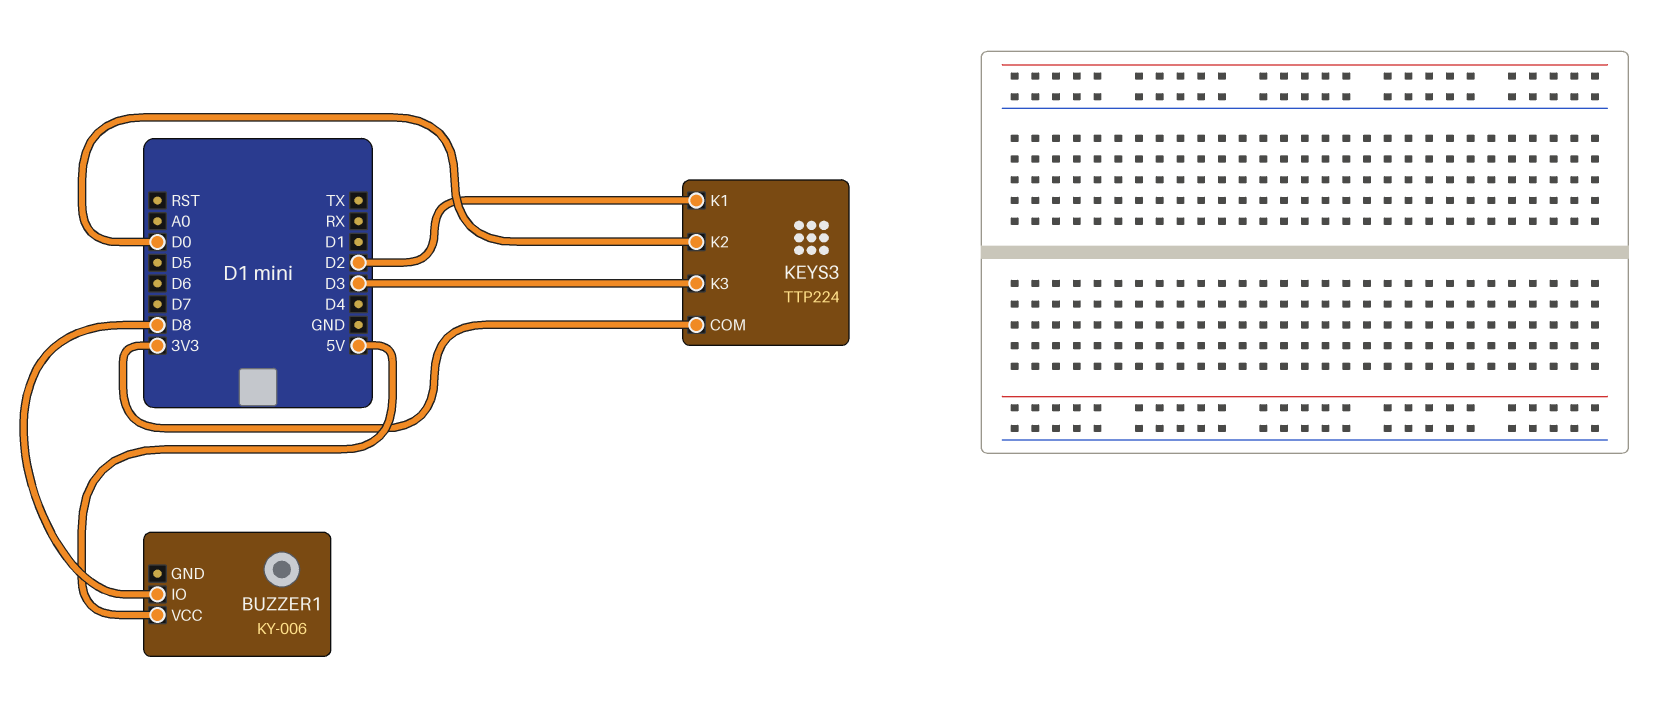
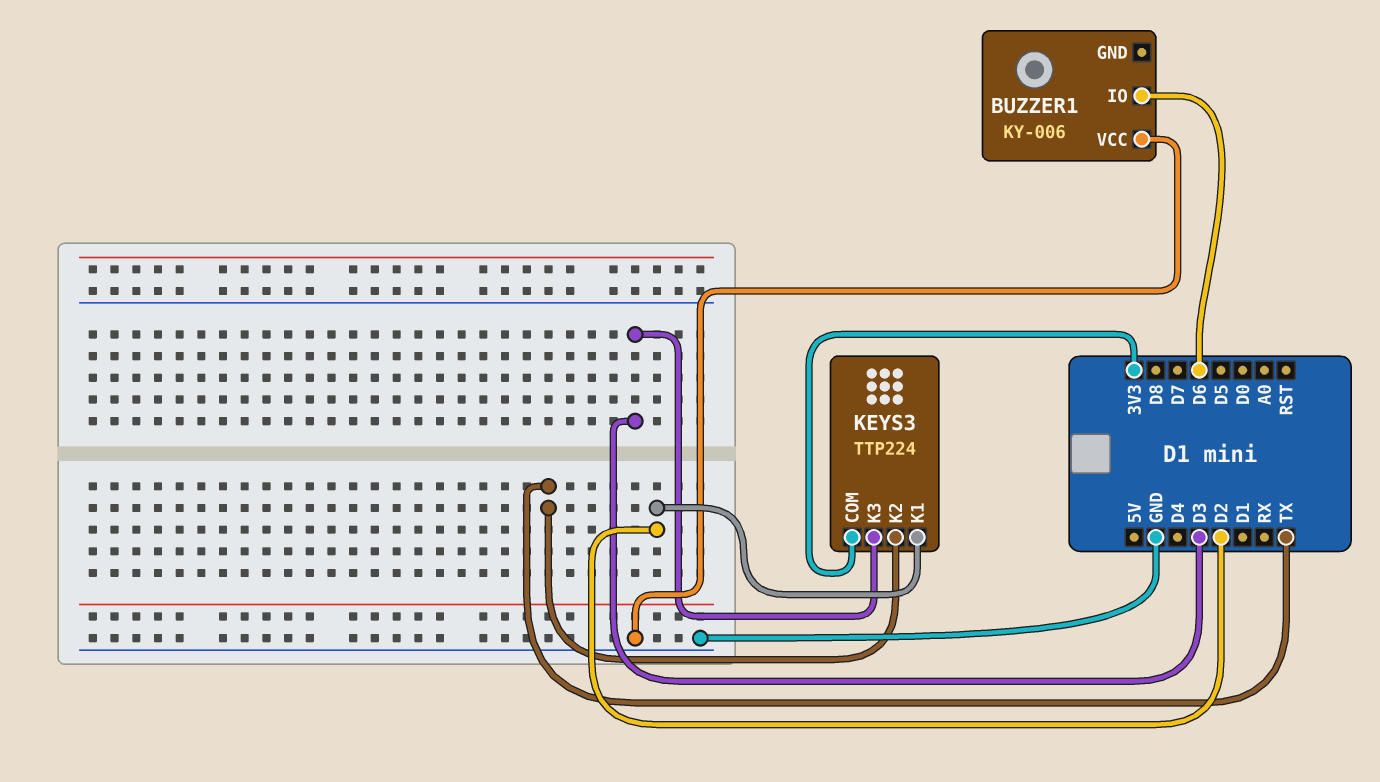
BUZZER1 pin IO: D8 -> D6
BUZZER1 pin VCC: 5V -> GND
KEYS3 pin K2: D0 -> TX

